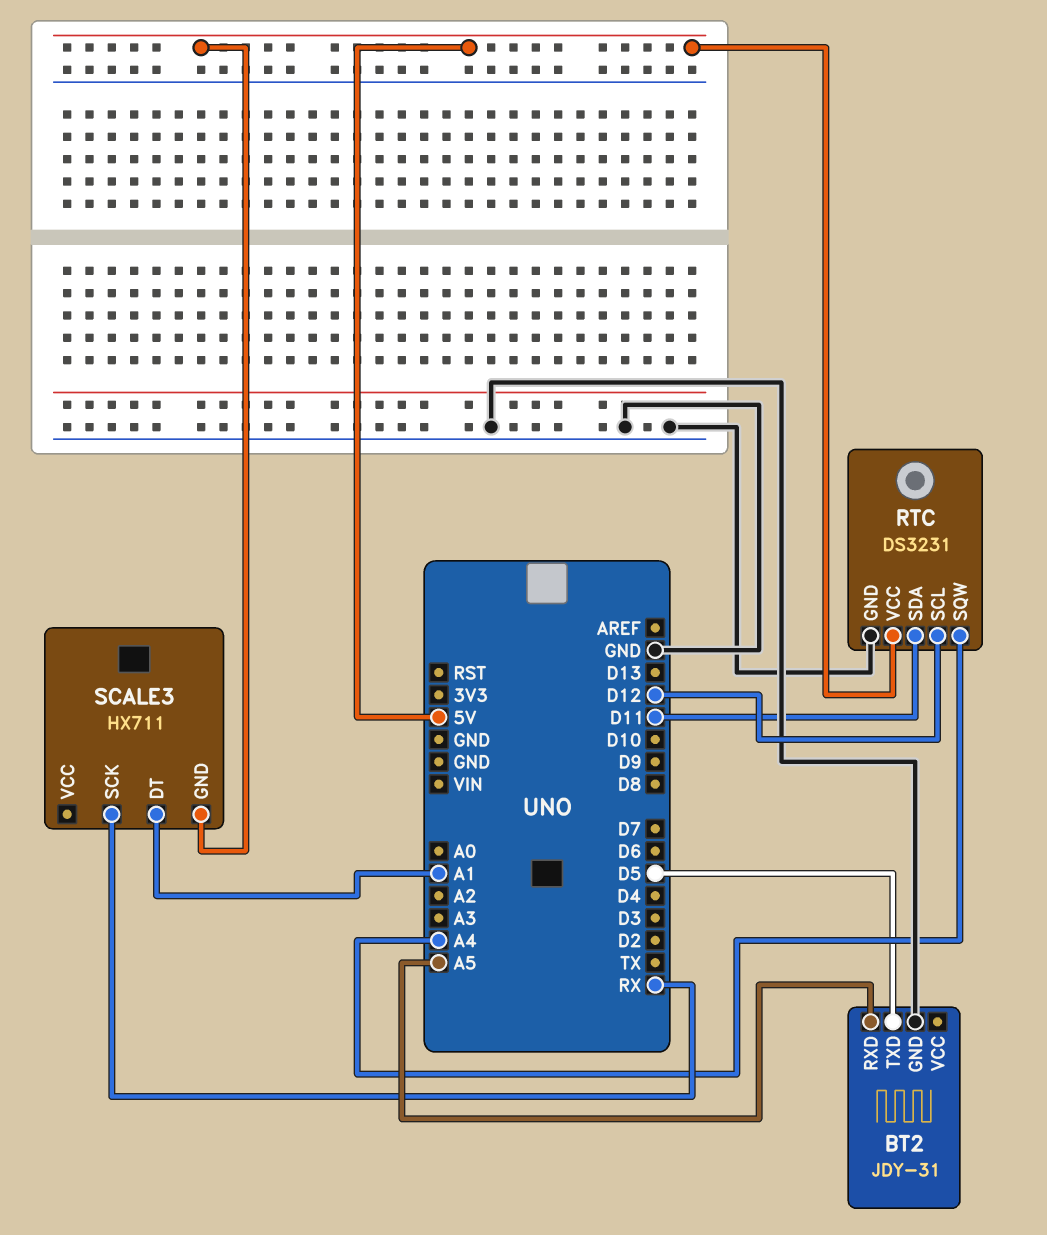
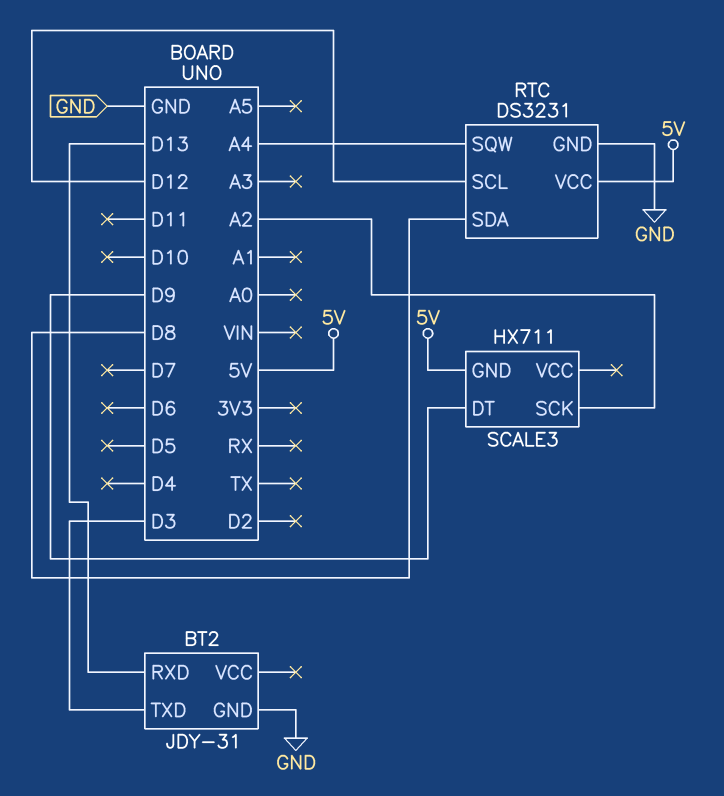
BT2 pin RXD: A5 -> D13
BT2 pin TXD: D5 -> D3
RTC pin SDA: D11 -> D8
SCALE3 pin DT: A1 -> D9
SCALE3 pin SCK: RX -> A2

